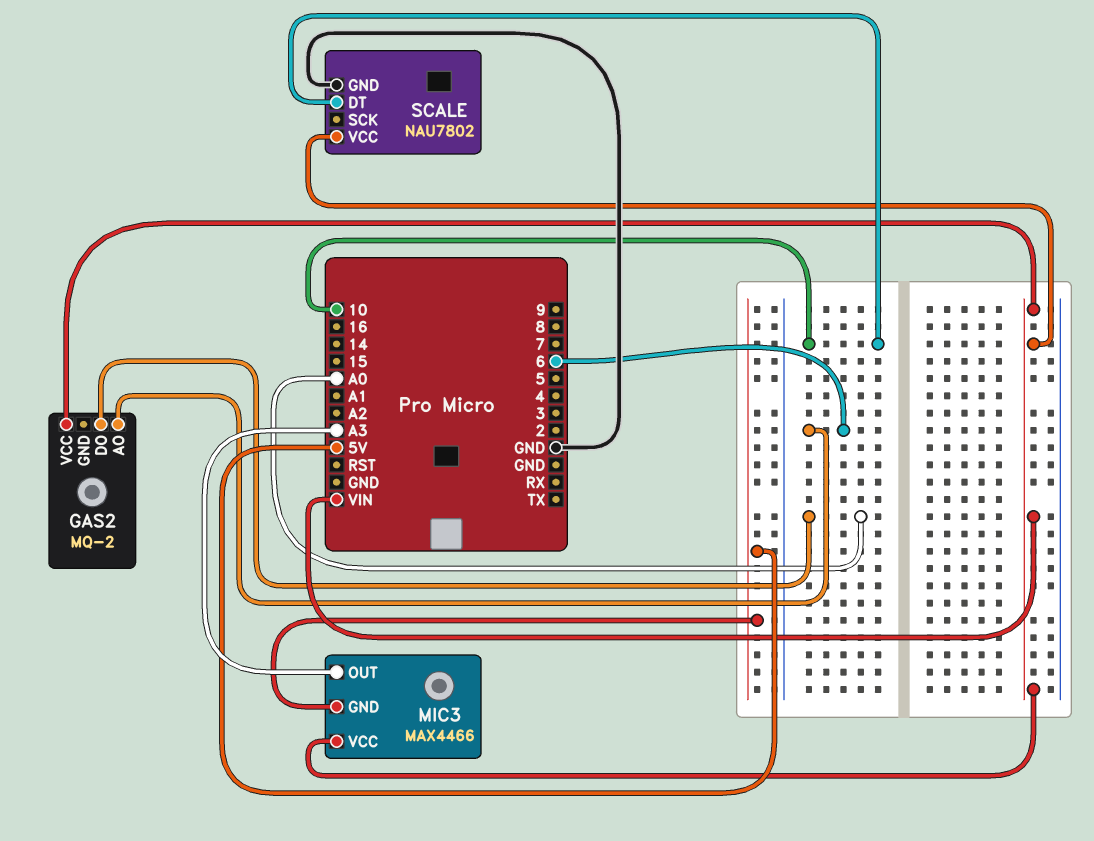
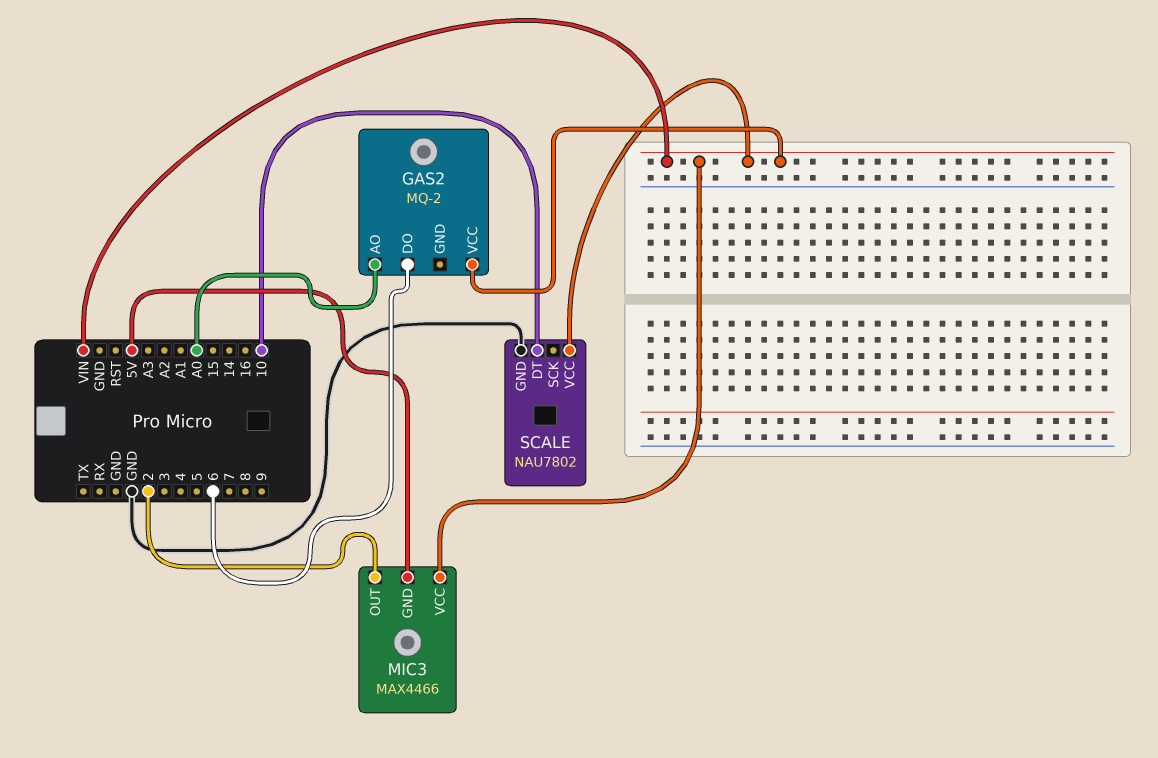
GAS2 pin AO: 6 -> A0
GAS2 pin DO: A0 -> 6
MIC3 pin OUT: A3 -> 2

